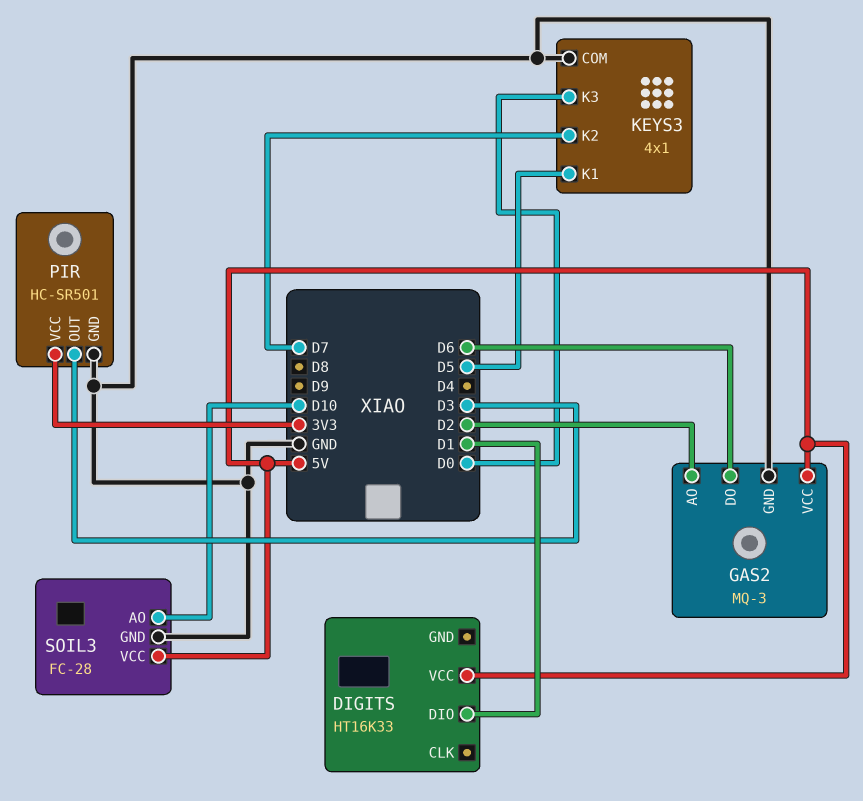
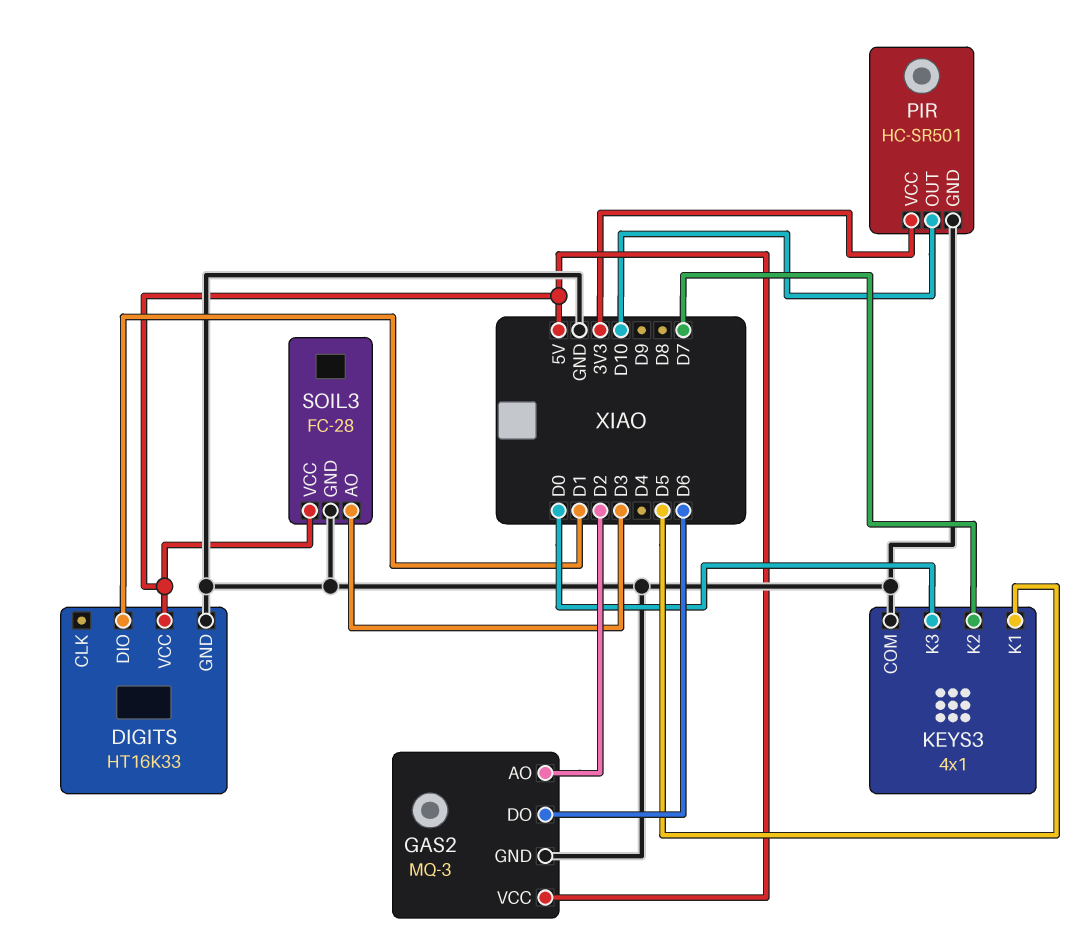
DIGITS pin GND: none -> GND
PIR pin OUT: D3 -> D10
SOIL3 pin AO: D10 -> D3

